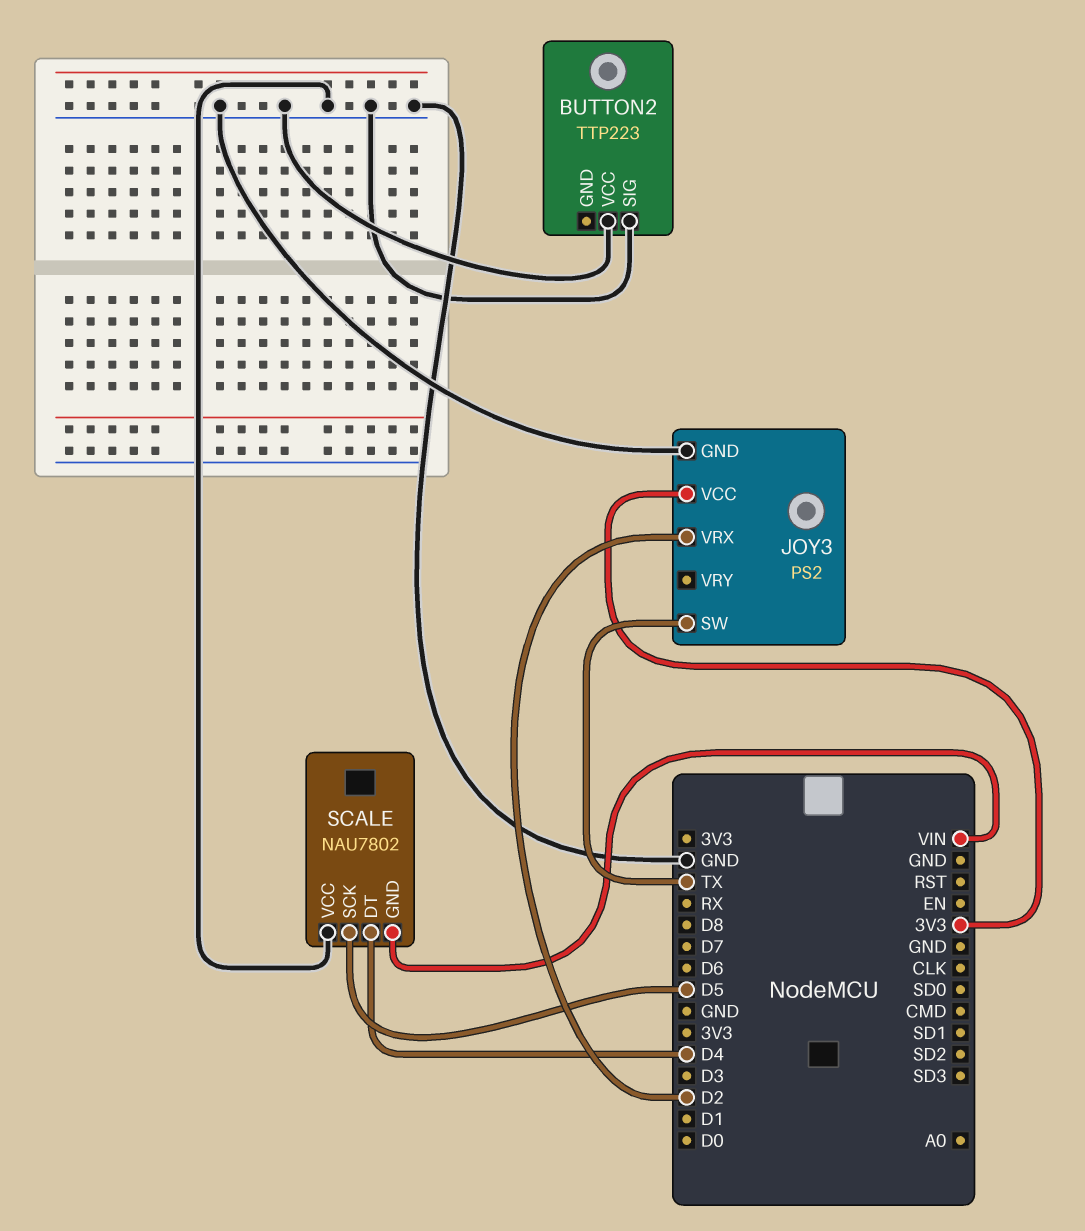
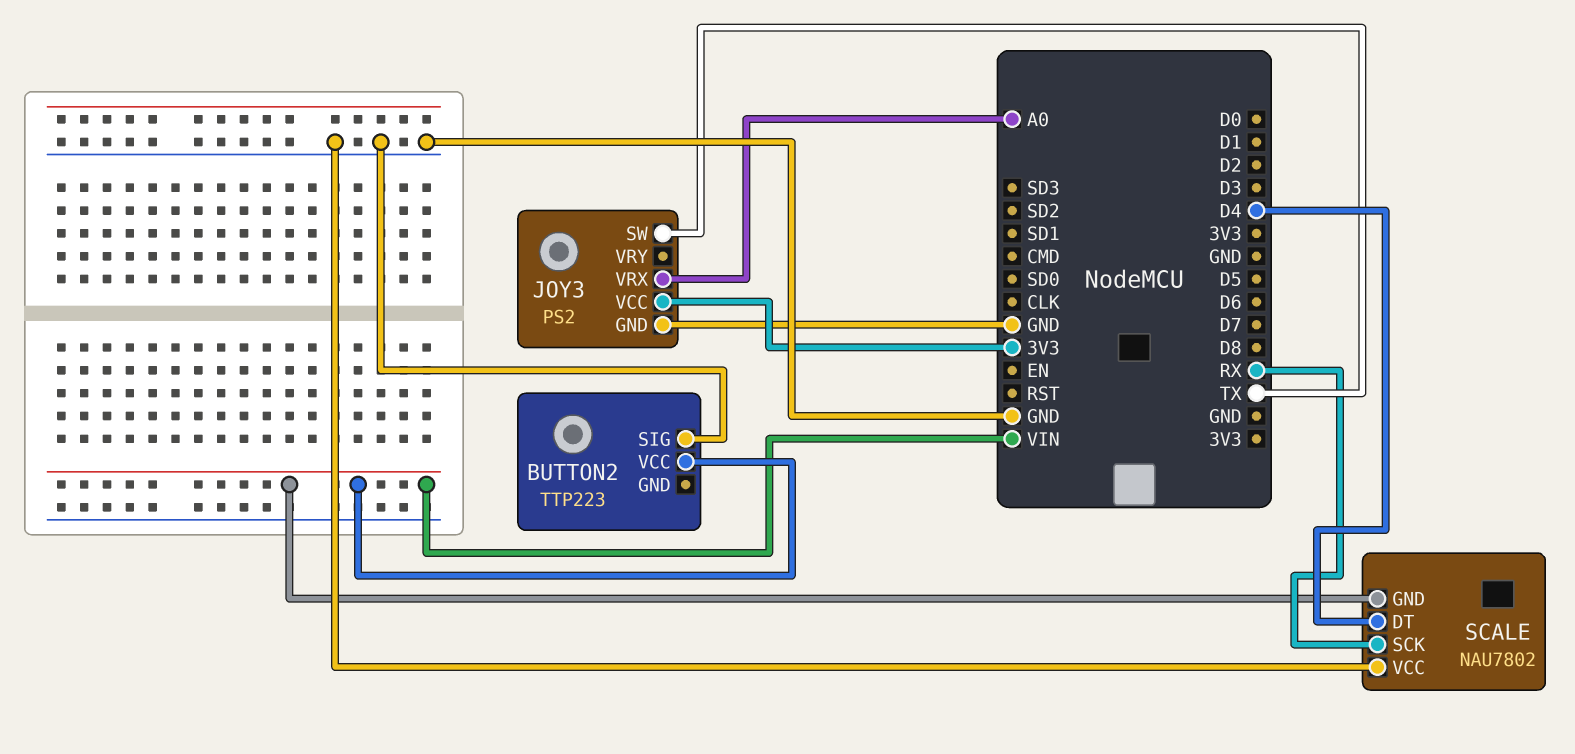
BUTTON2 pin VCC: GND -> VIN
JOY3 pin VRX: D2 -> A0
SCALE pin SCK: D5 -> RX

